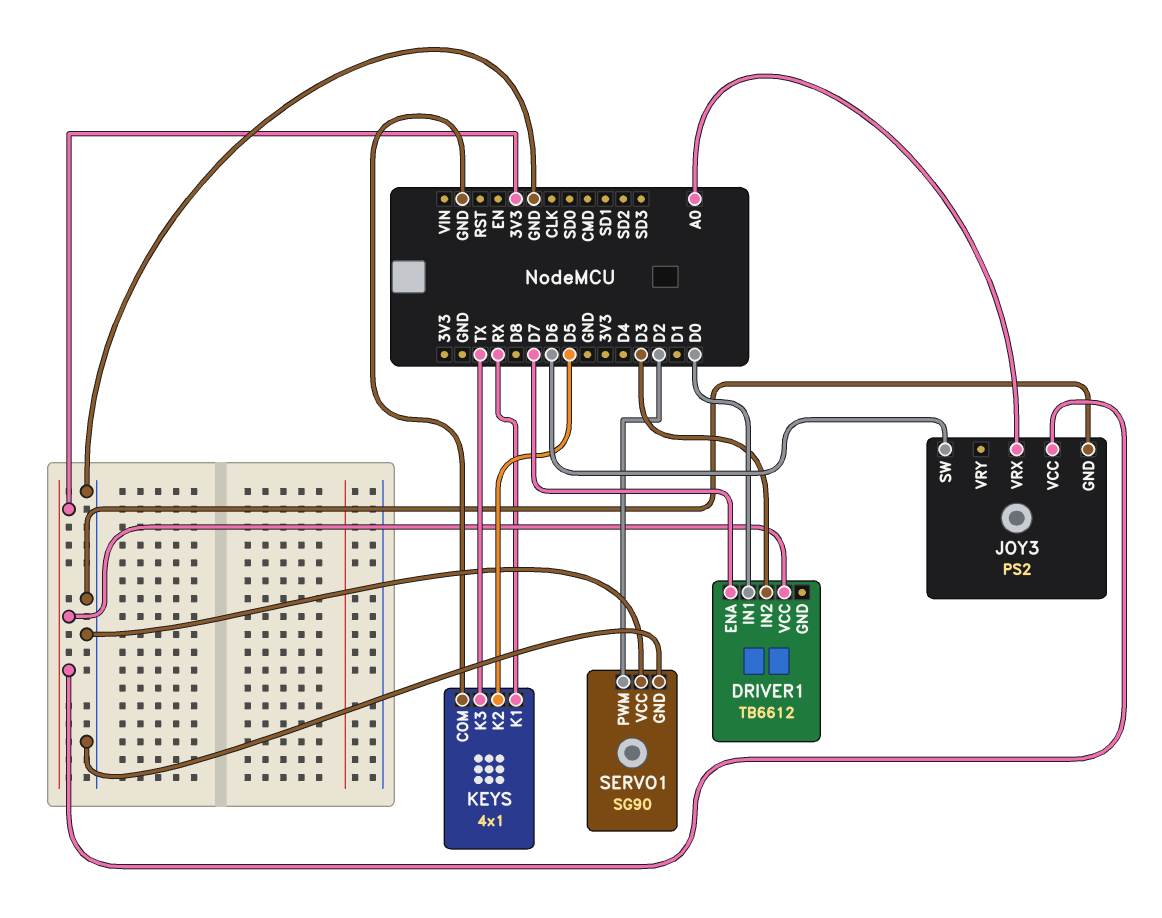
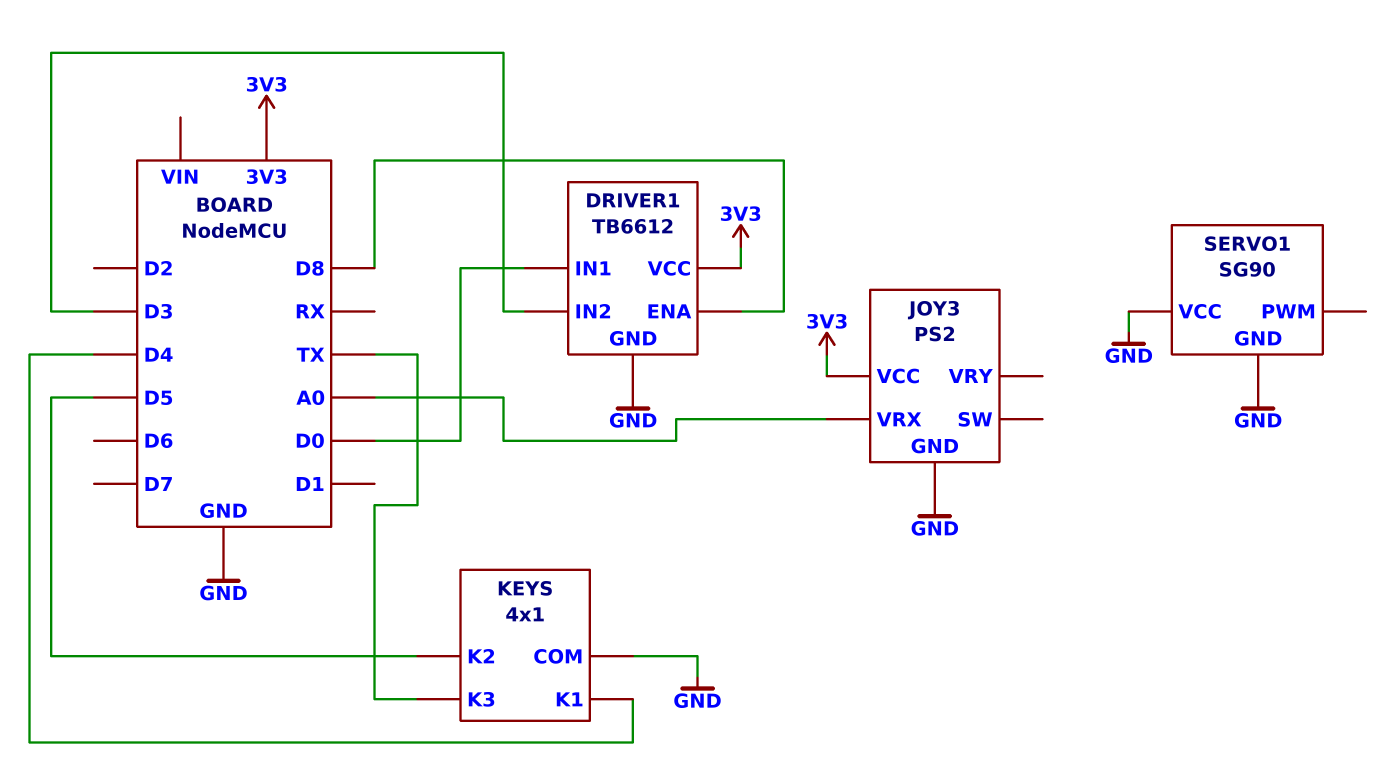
DRIVER1 pin ENA: D7 -> D8
DRIVER1 pin GND: none -> GND
JOY3 pin SW: D6 -> none
KEYS pin K1: RX -> D4
SERVO1 pin PWM: D2 -> none

